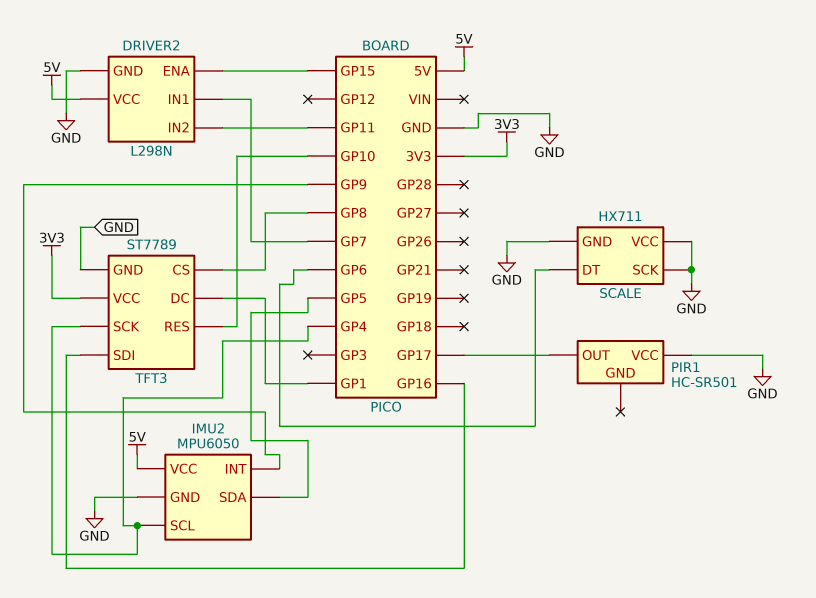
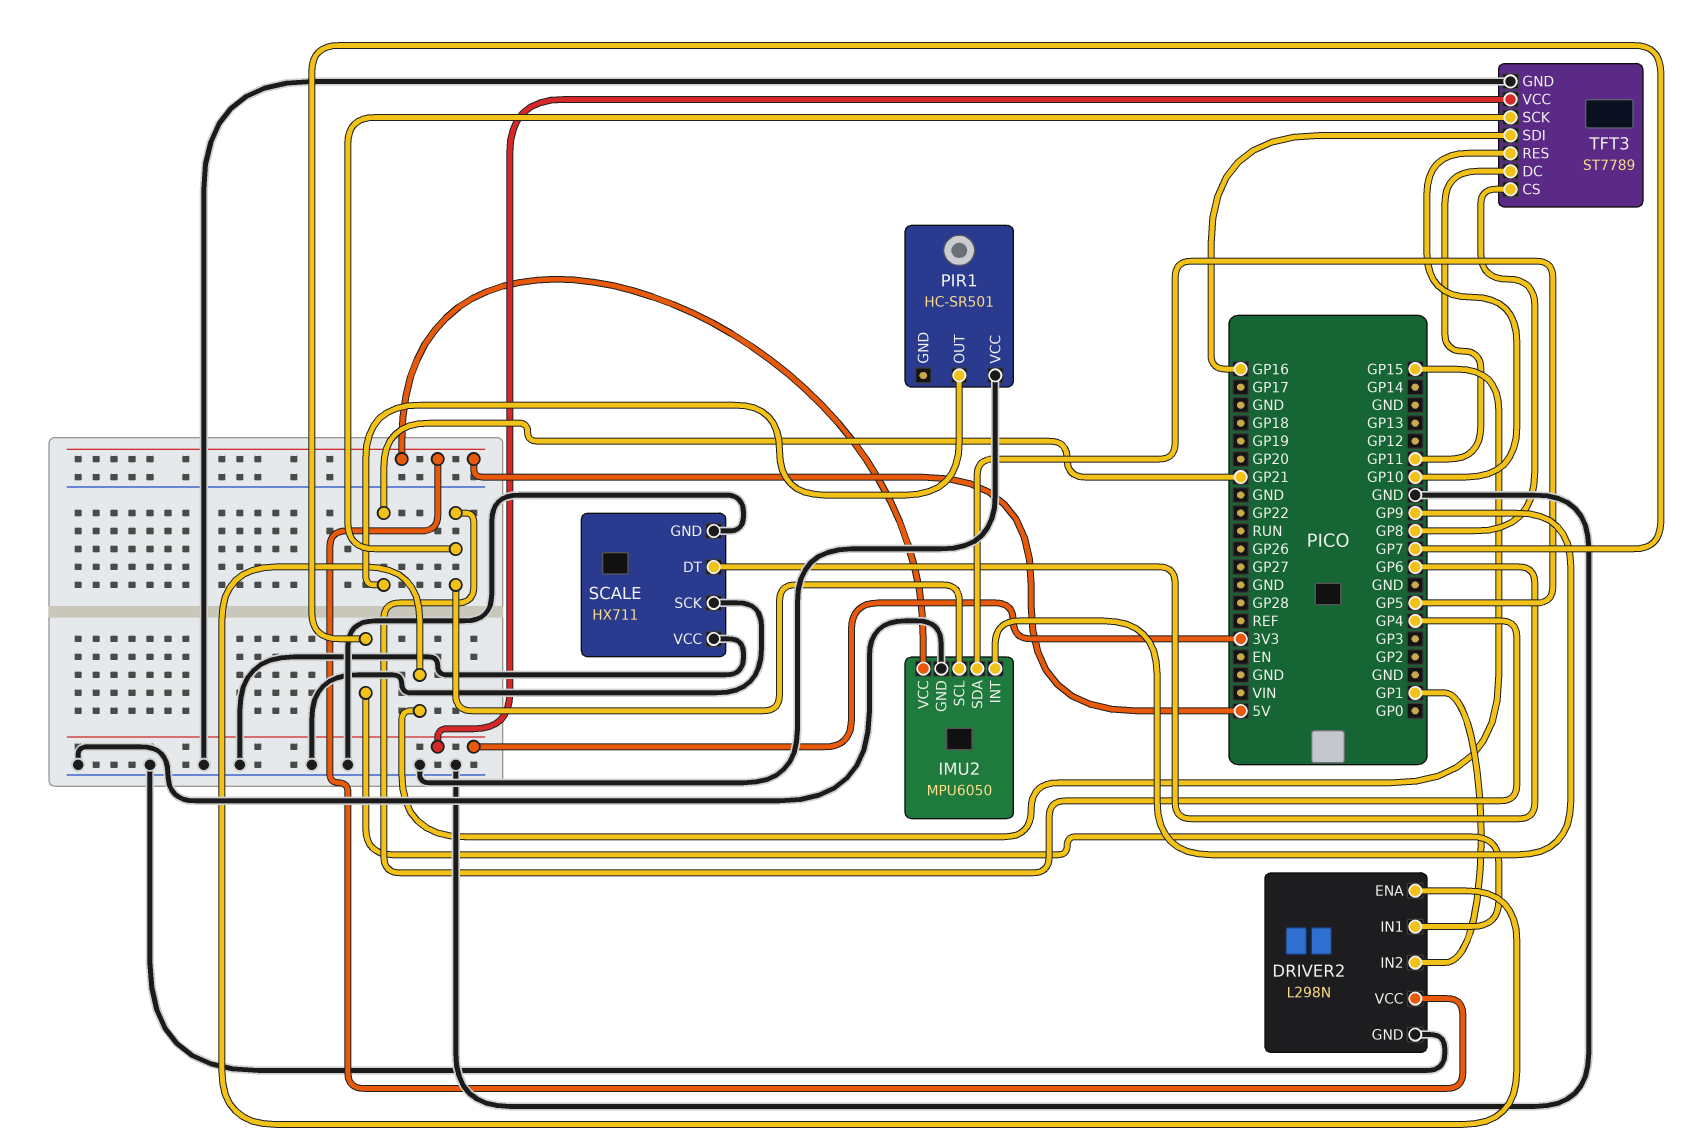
DRIVER2 pin IN2: GP11 -> GP1
PIR1 pin OUT: GP17 -> GP21
TFT3 pin DC: GP1 -> GP11

